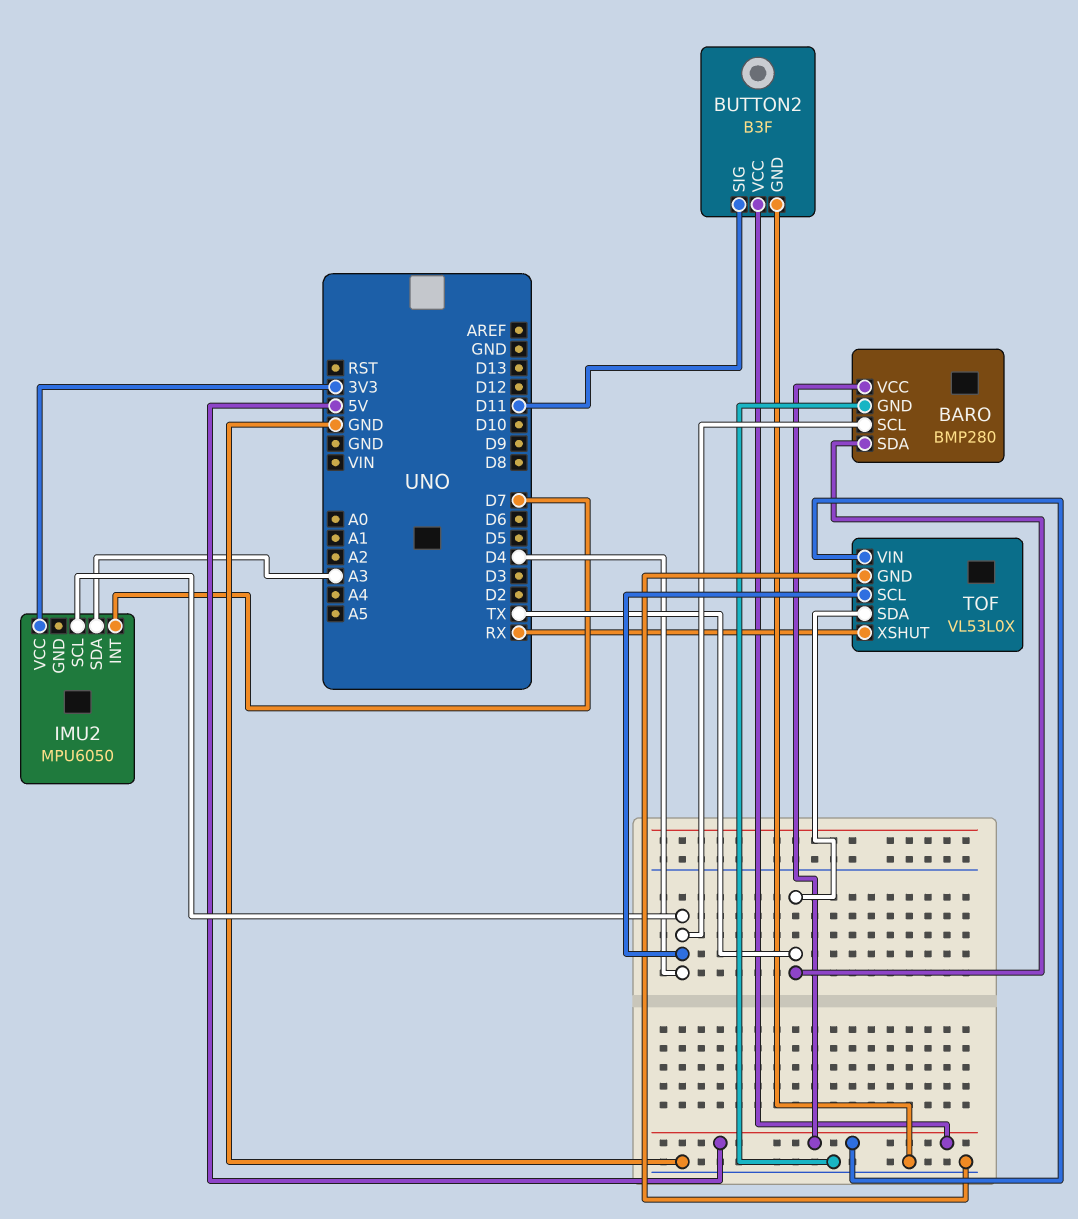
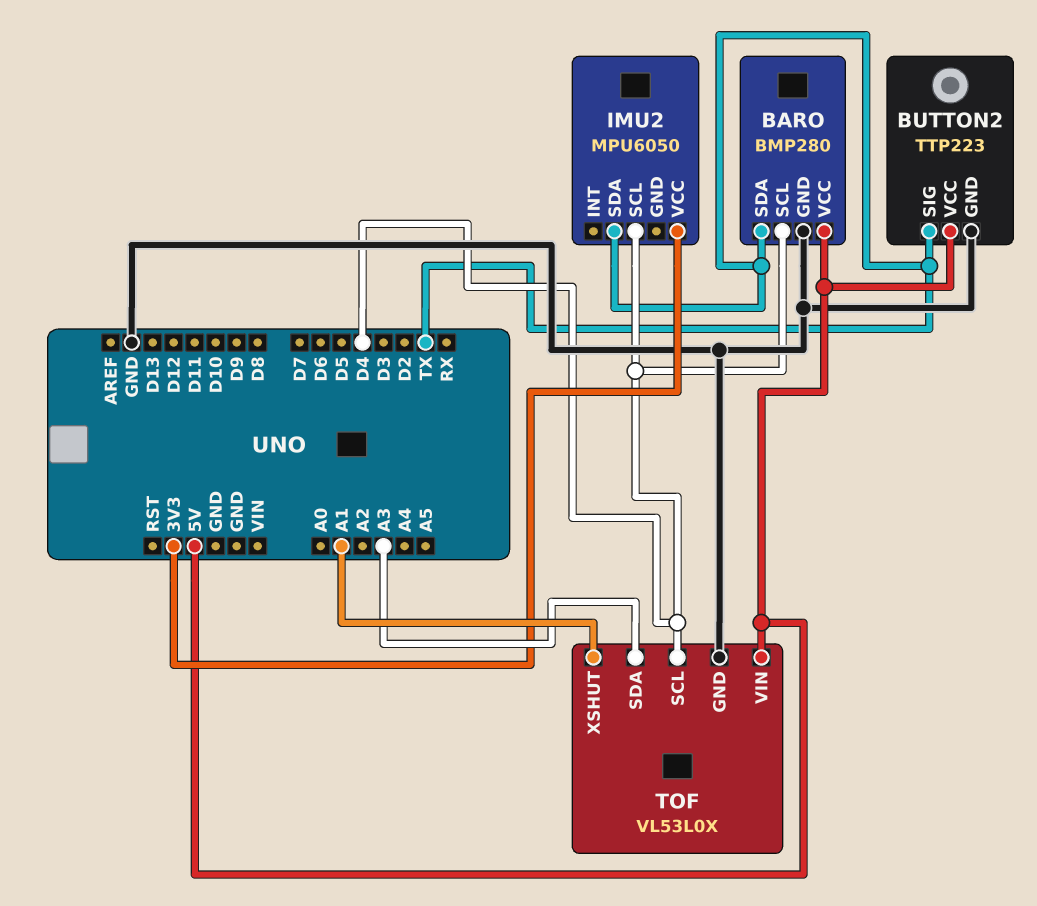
BUTTON2: B3F -> TTP223
BUTTON2 pin SIG: D11 -> TX
IMU2 pin INT: D7 -> none
IMU2 pin SDA: A3 -> TX
TOF pin SDA: TX -> A3
TOF pin XSHUT: RX -> A1

